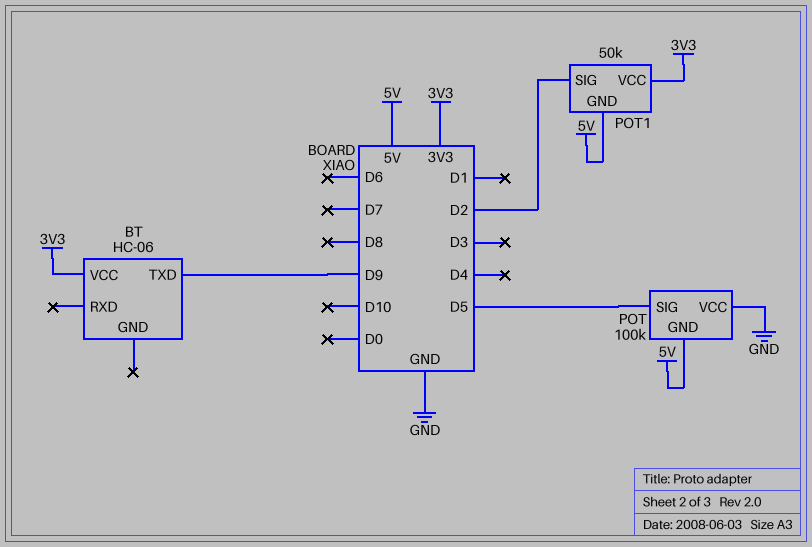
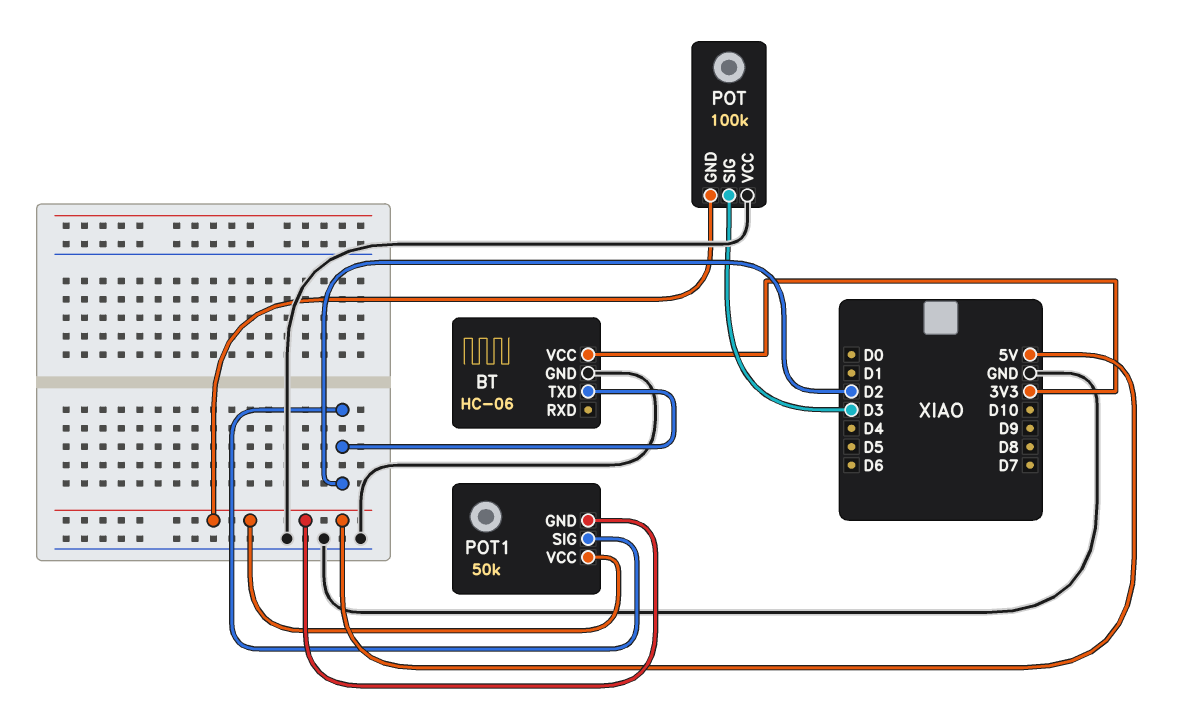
BT pin GND: none -> GND
BT pin TXD: D9 -> D2
POT pin SIG: D5 -> D3
POT1 pin VCC: 3V3 -> 5V

